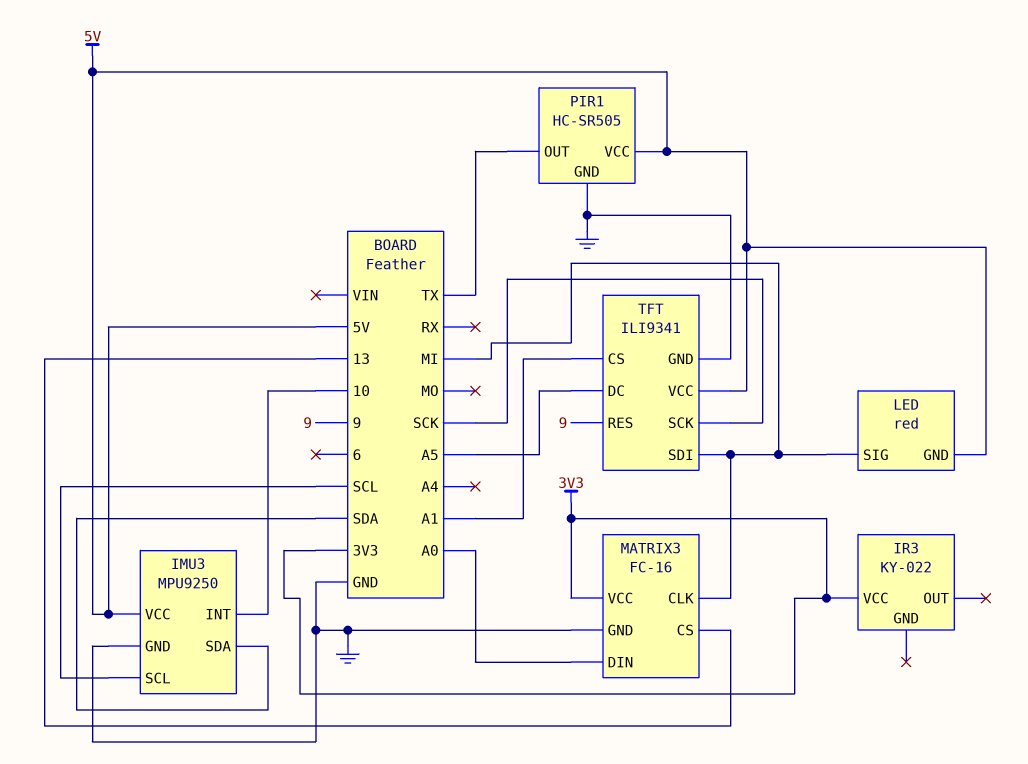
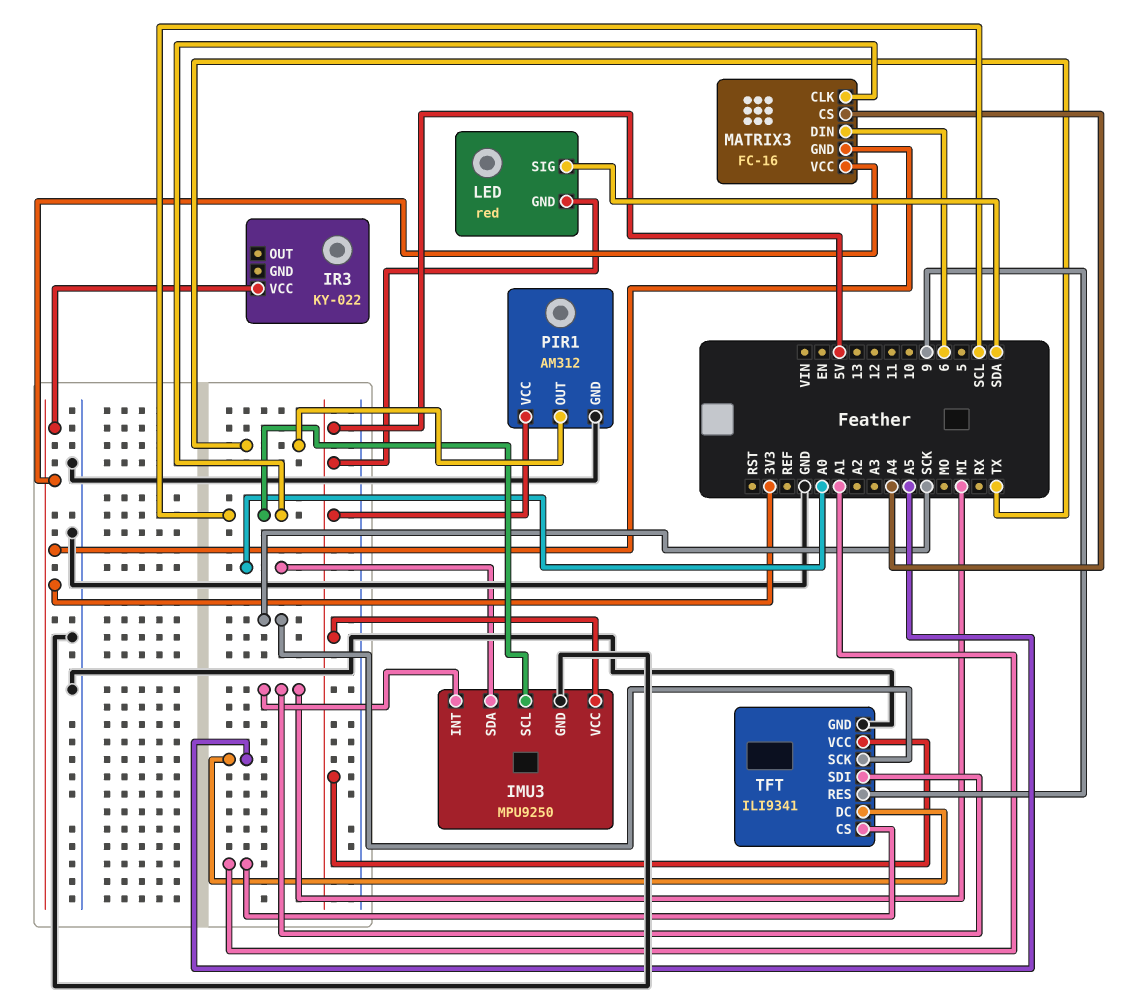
IMU3 pin INT: 10 -> MI
IMU3 pin SDA: SDA -> A0
LED pin SIG: MI -> SDA
MATRIX3 pin CLK: MI -> SCL
MATRIX3 pin CS: 13 -> A4
MATRIX3 pin DIN: A0 -> 6
MATRIX3 pin GND: GND -> 3V3
PIR1: HC-SR505 -> AM312

